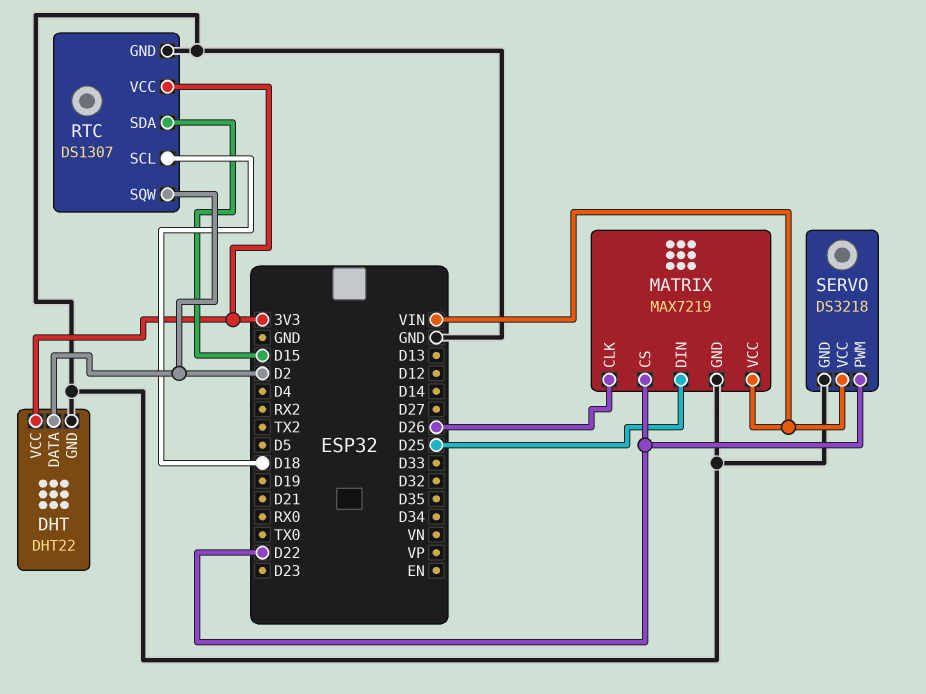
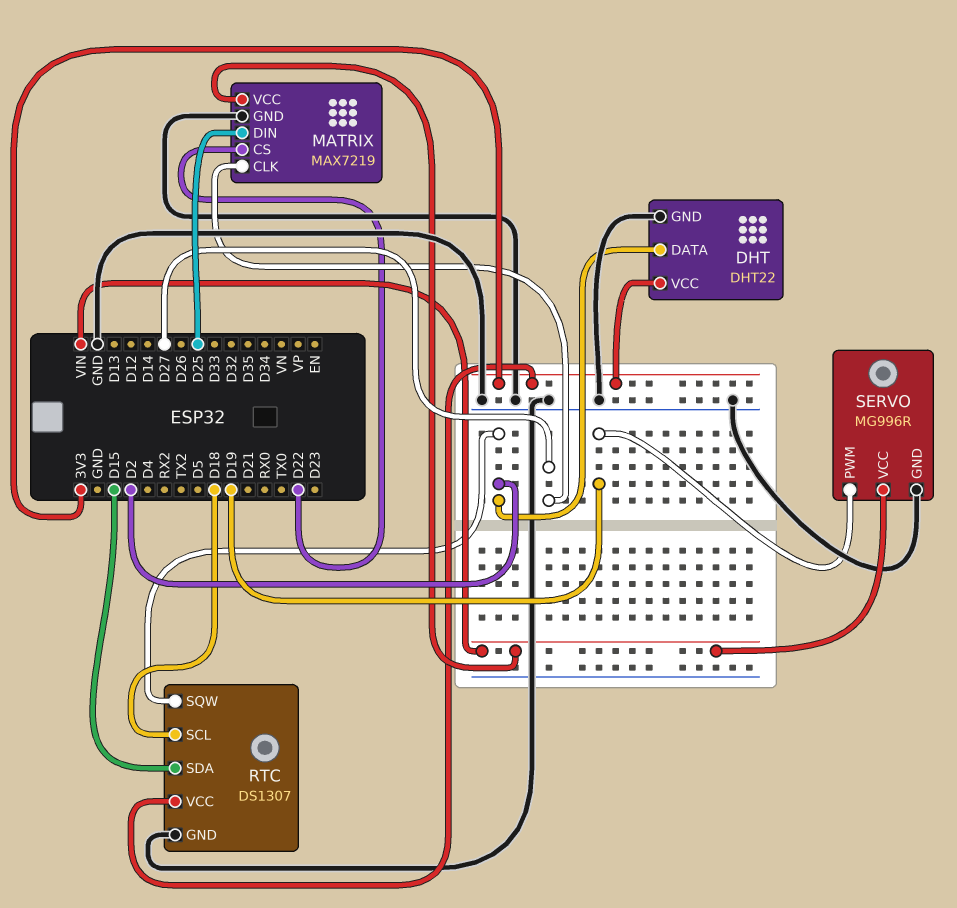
MATRIX pin CLK: D26 -> D27
SERVO: DS3218 -> MG996R
SERVO pin PWM: D22 -> D19

